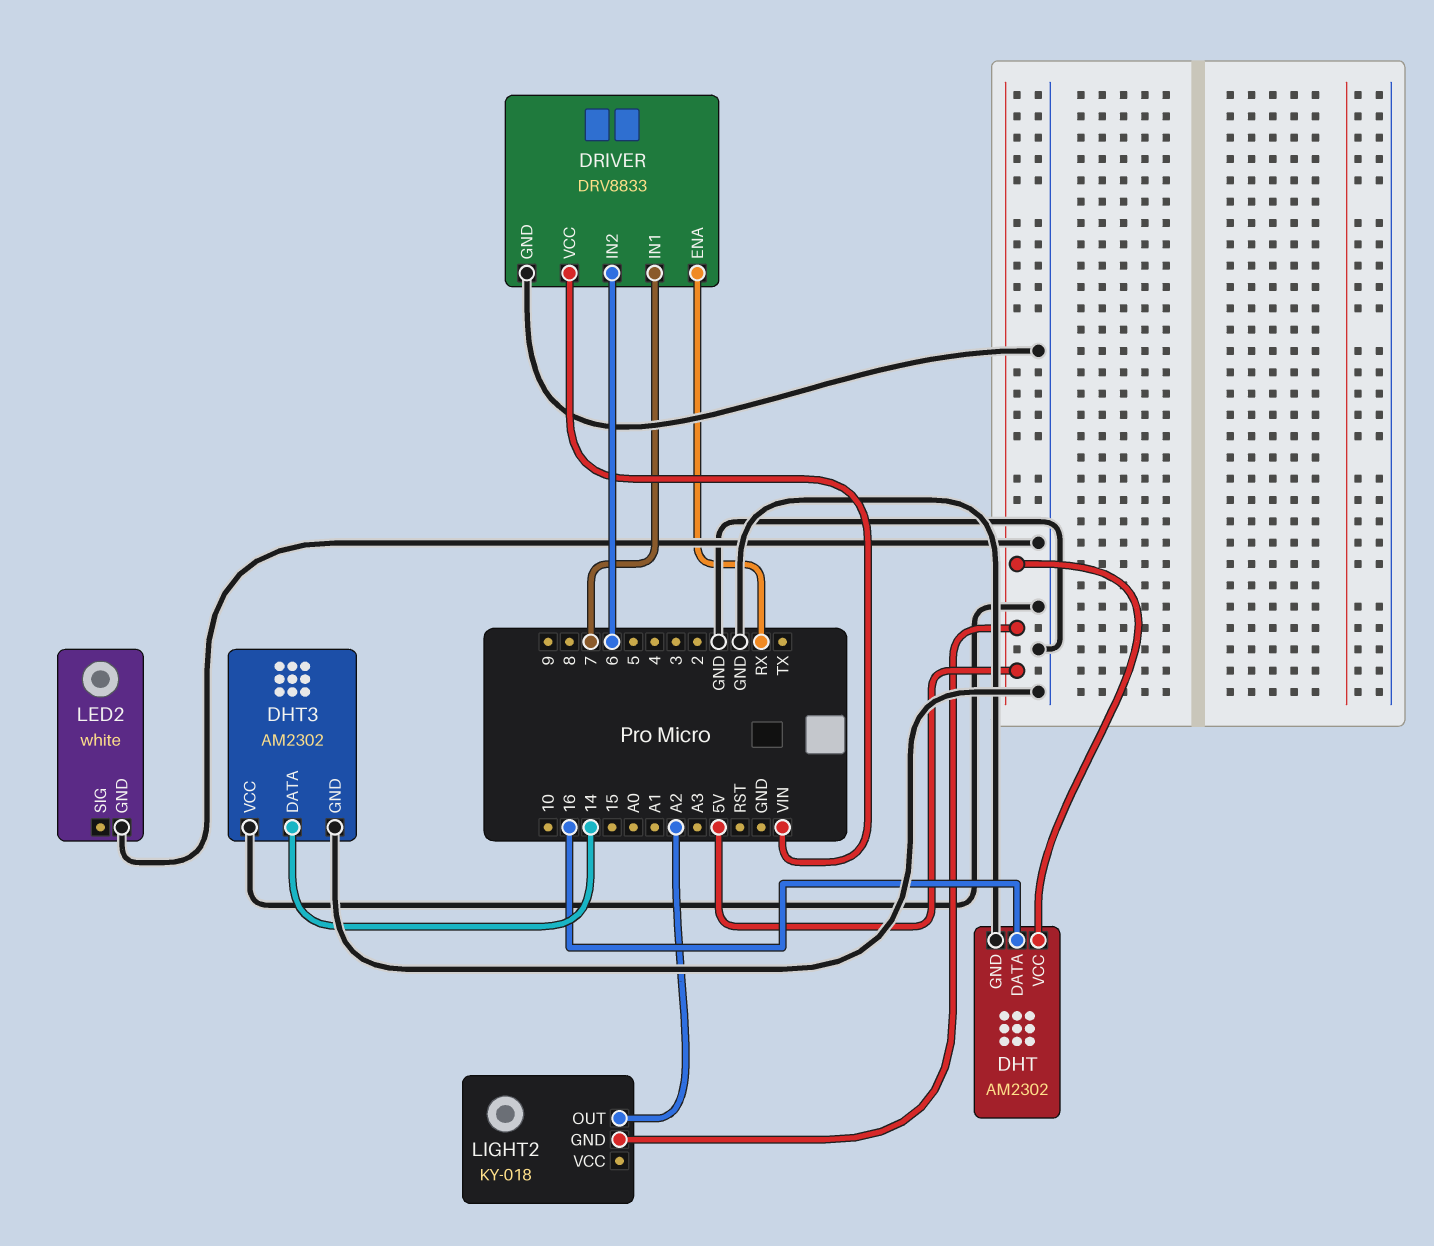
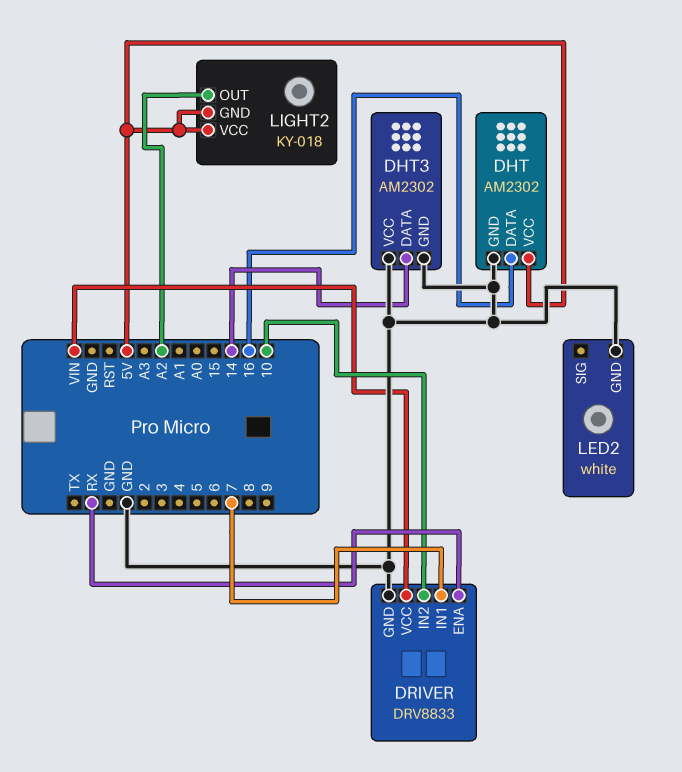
DRIVER pin IN2: 6 -> 10
LIGHT2 pin VCC: none -> 5V

